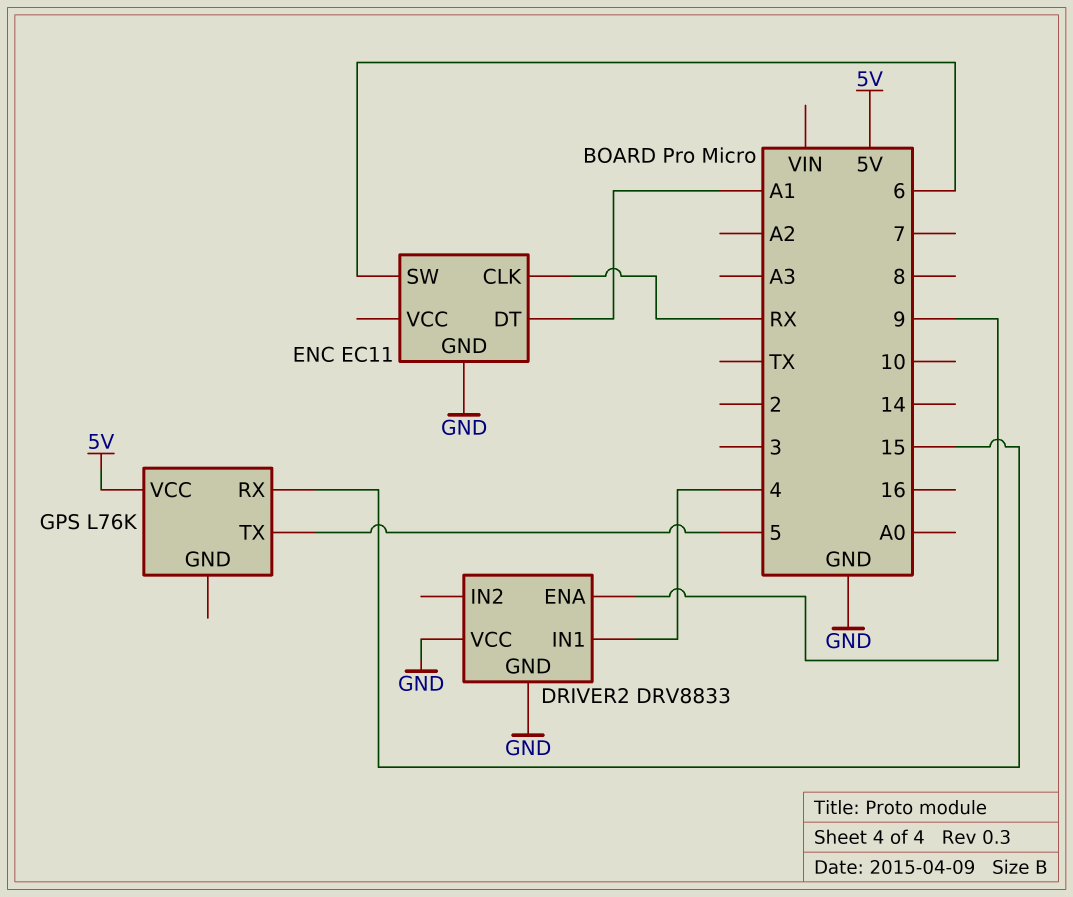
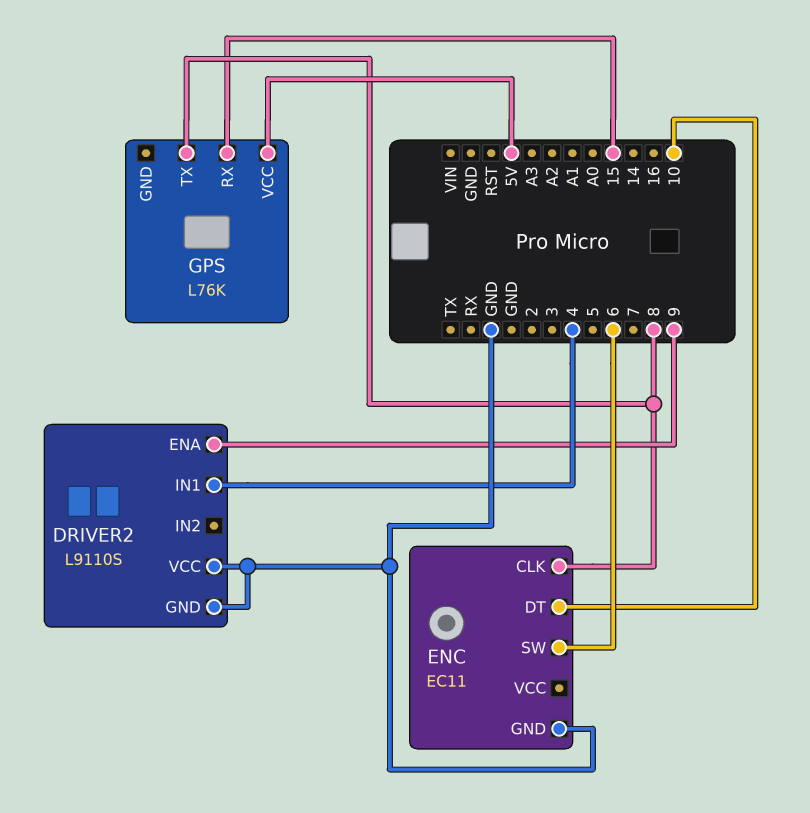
DRIVER2: DRV8833 -> L9110S
ENC pin CLK: RX -> 8
ENC pin DT: A1 -> 10
GPS pin TX: 5 -> 8

